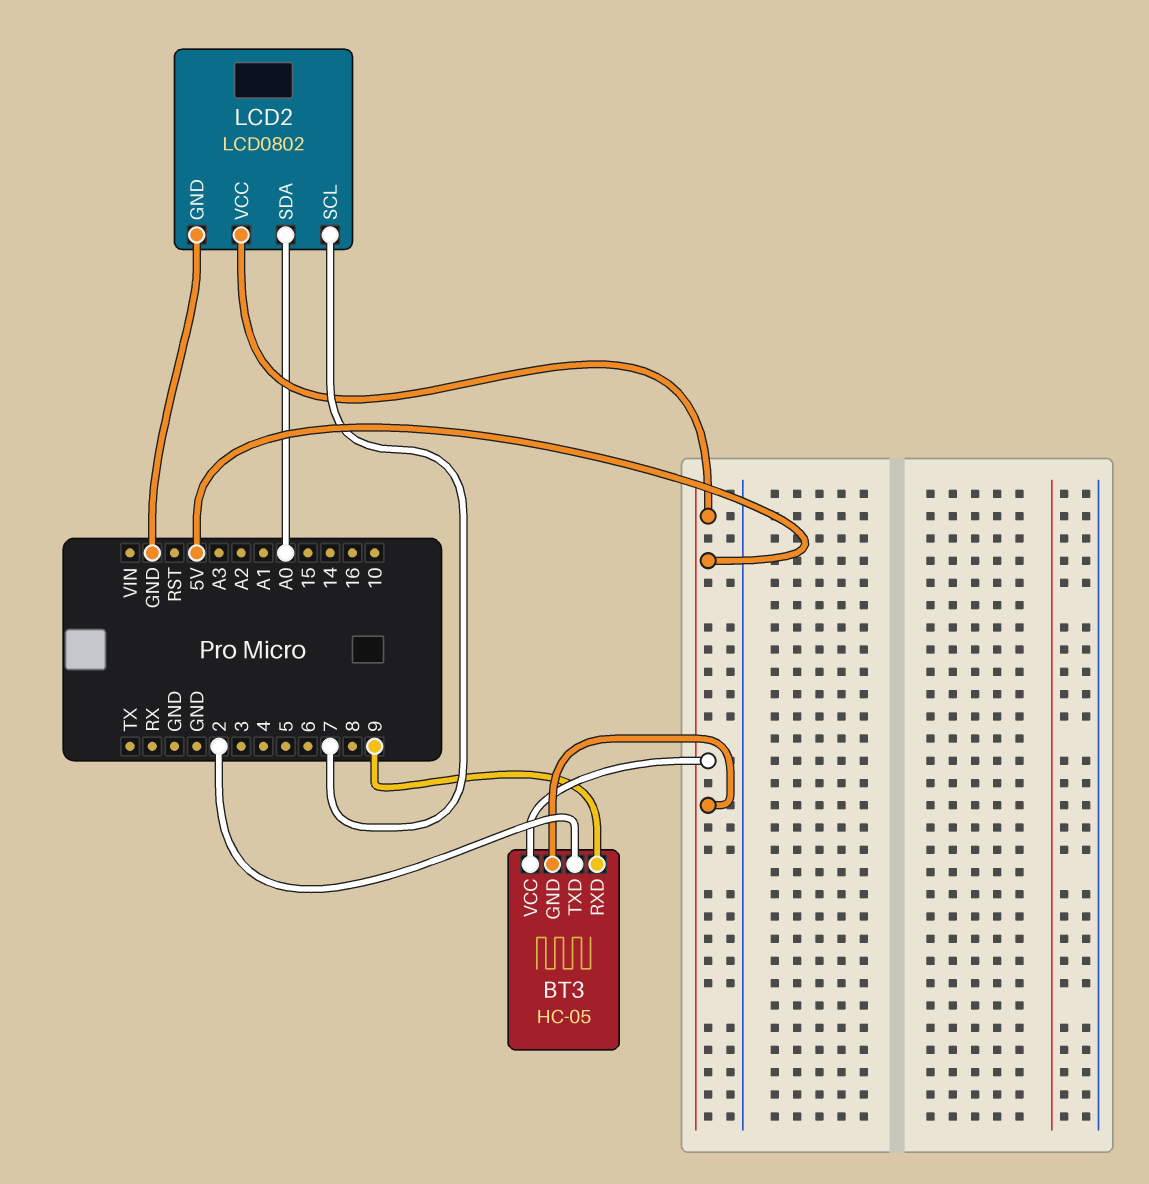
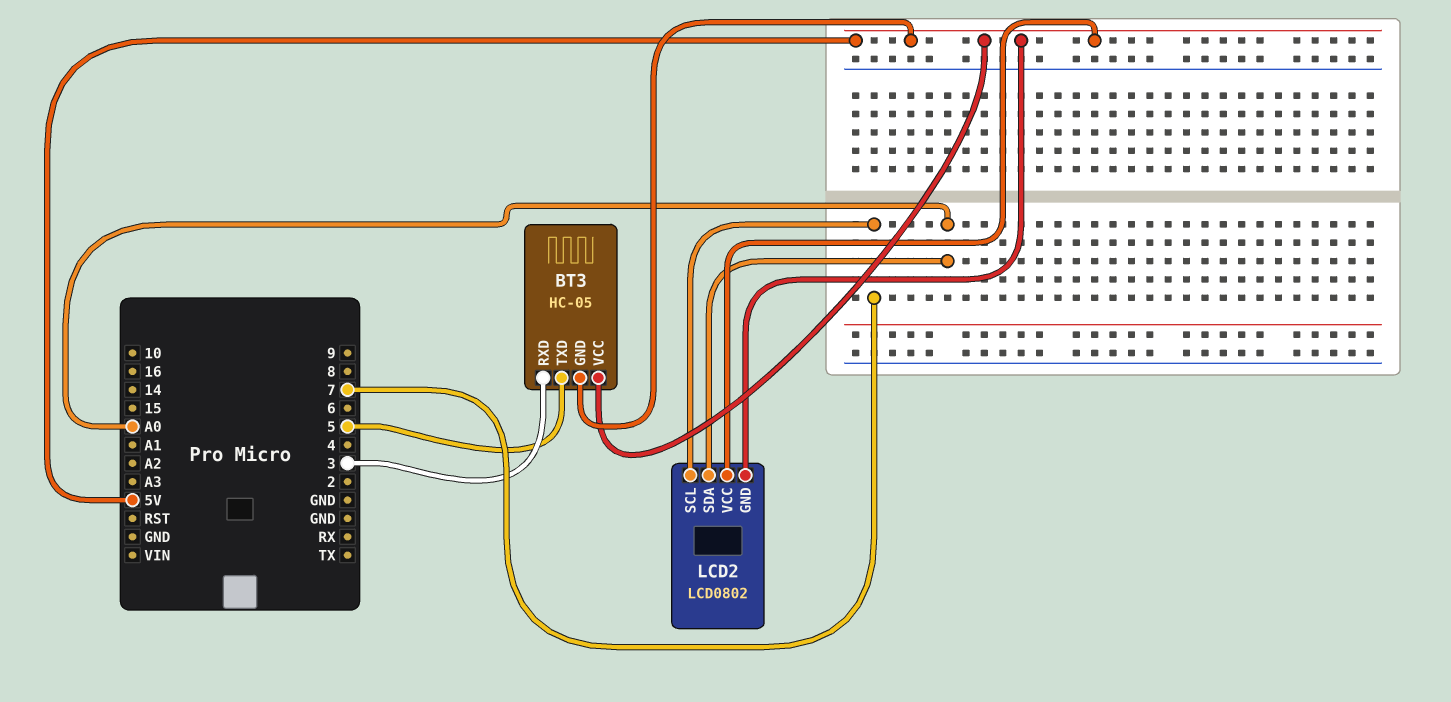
BT3 pin RXD: 9 -> 3
BT3 pin TXD: 2 -> 5
LCD2 pin GND: GND -> 5V

